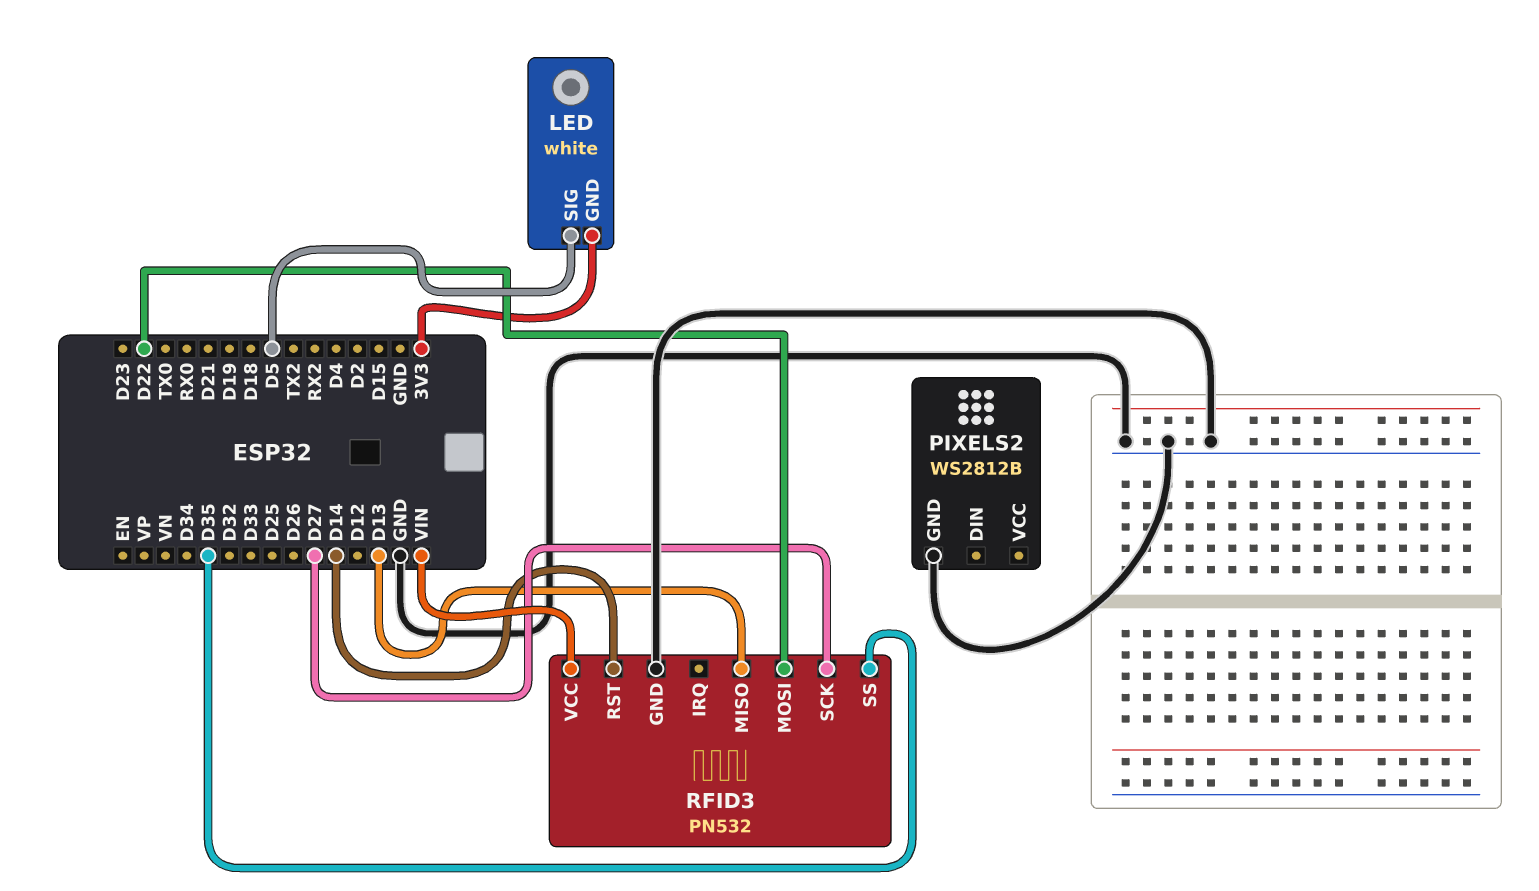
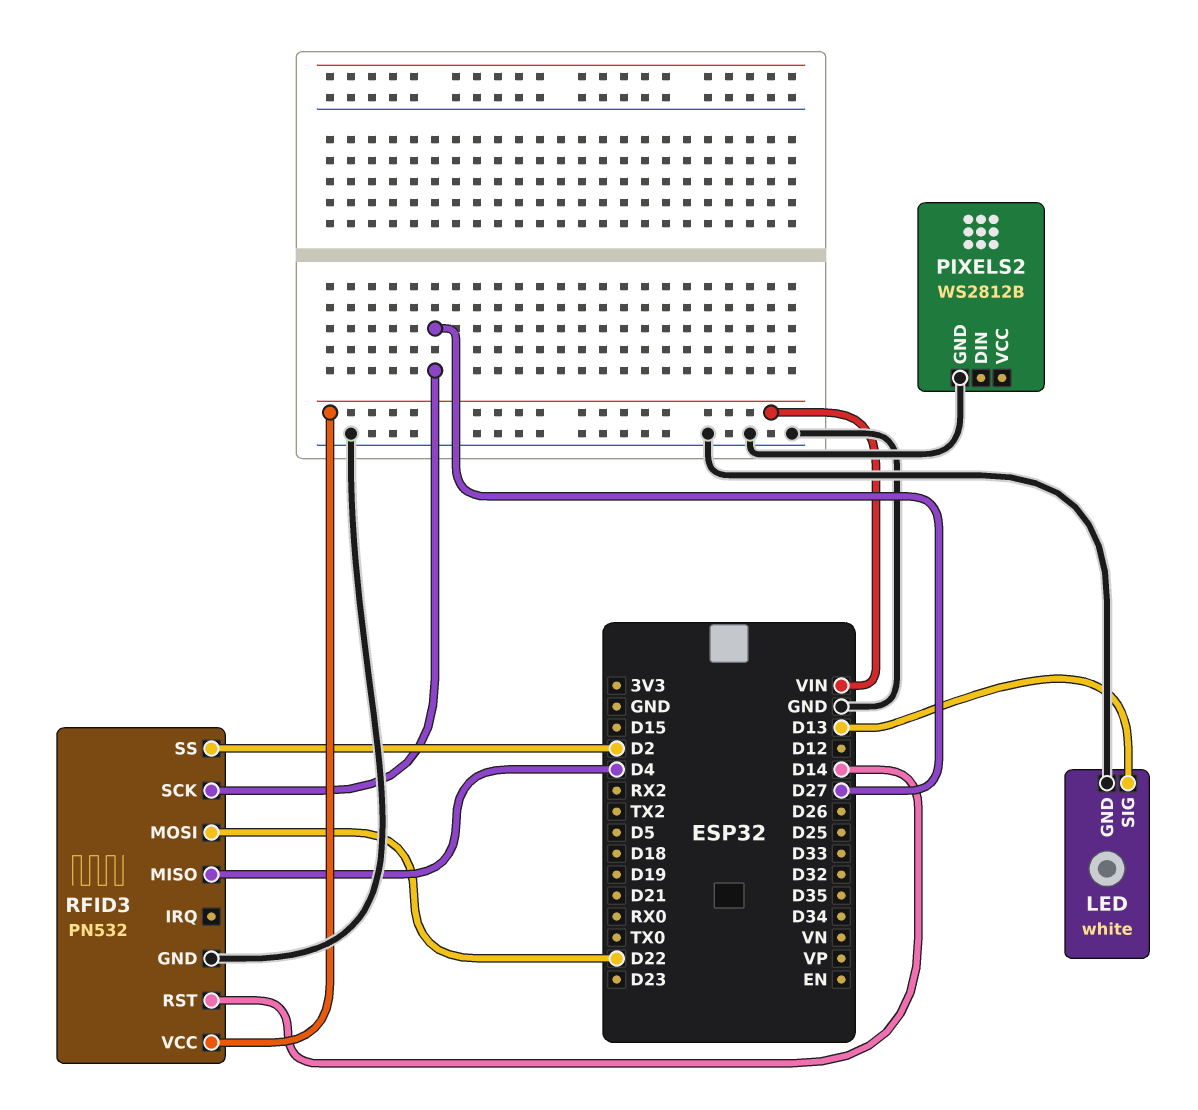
LED pin GND: 3V3 -> GND
LED pin SIG: D5 -> D13
RFID3 pin MISO: D13 -> D4
RFID3 pin SS: D35 -> D2

